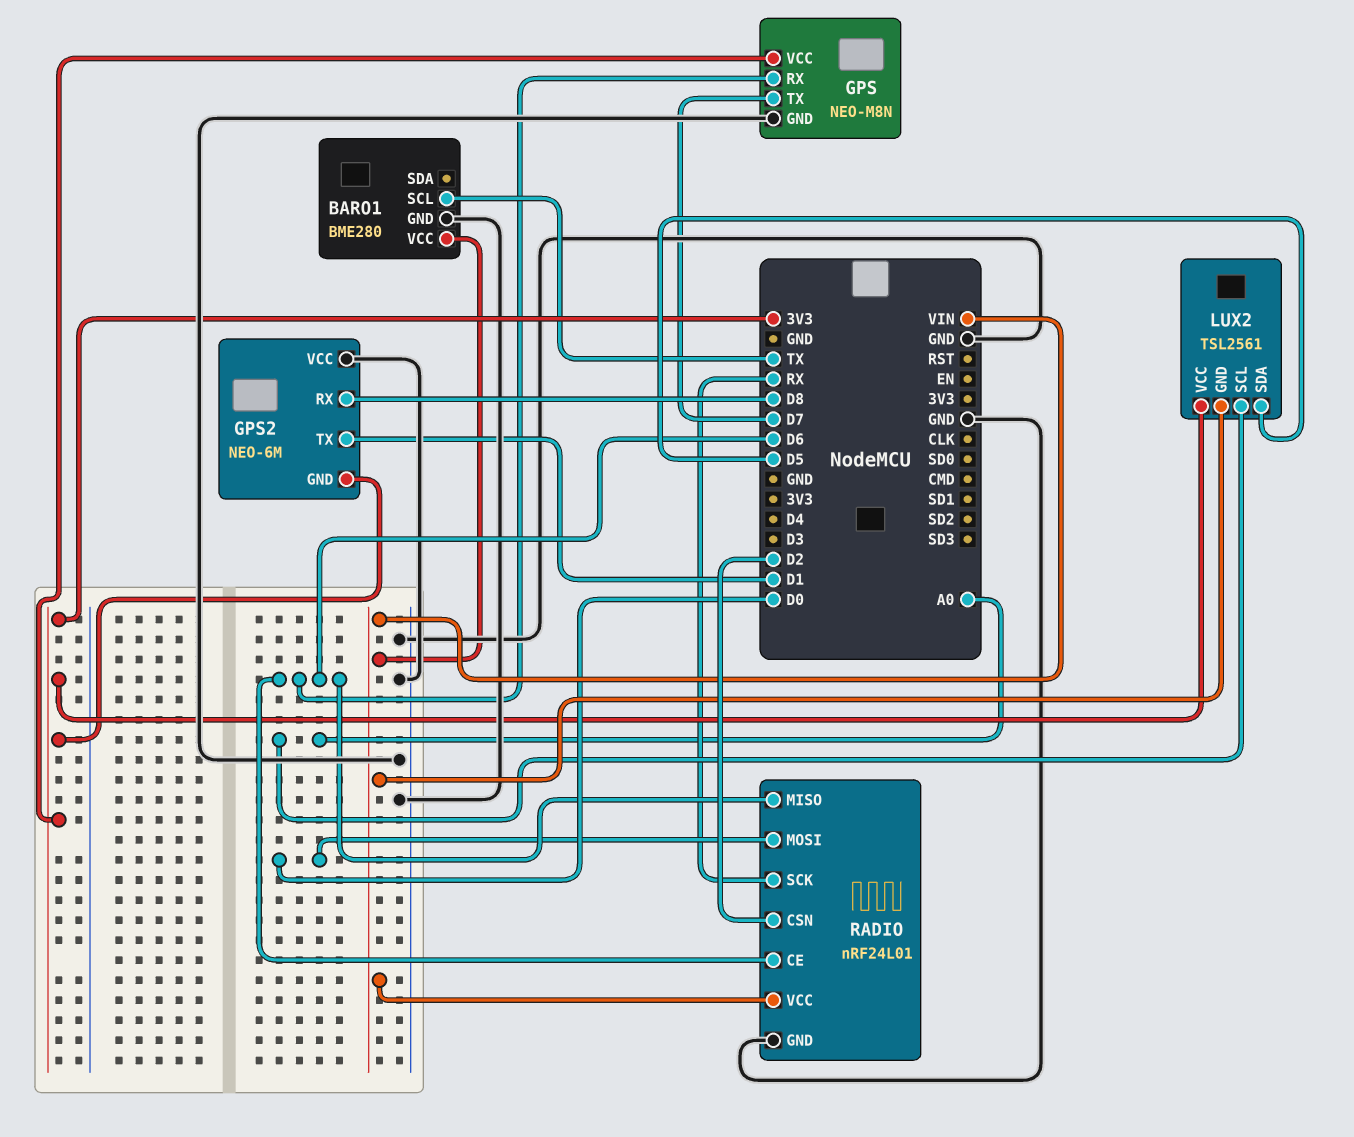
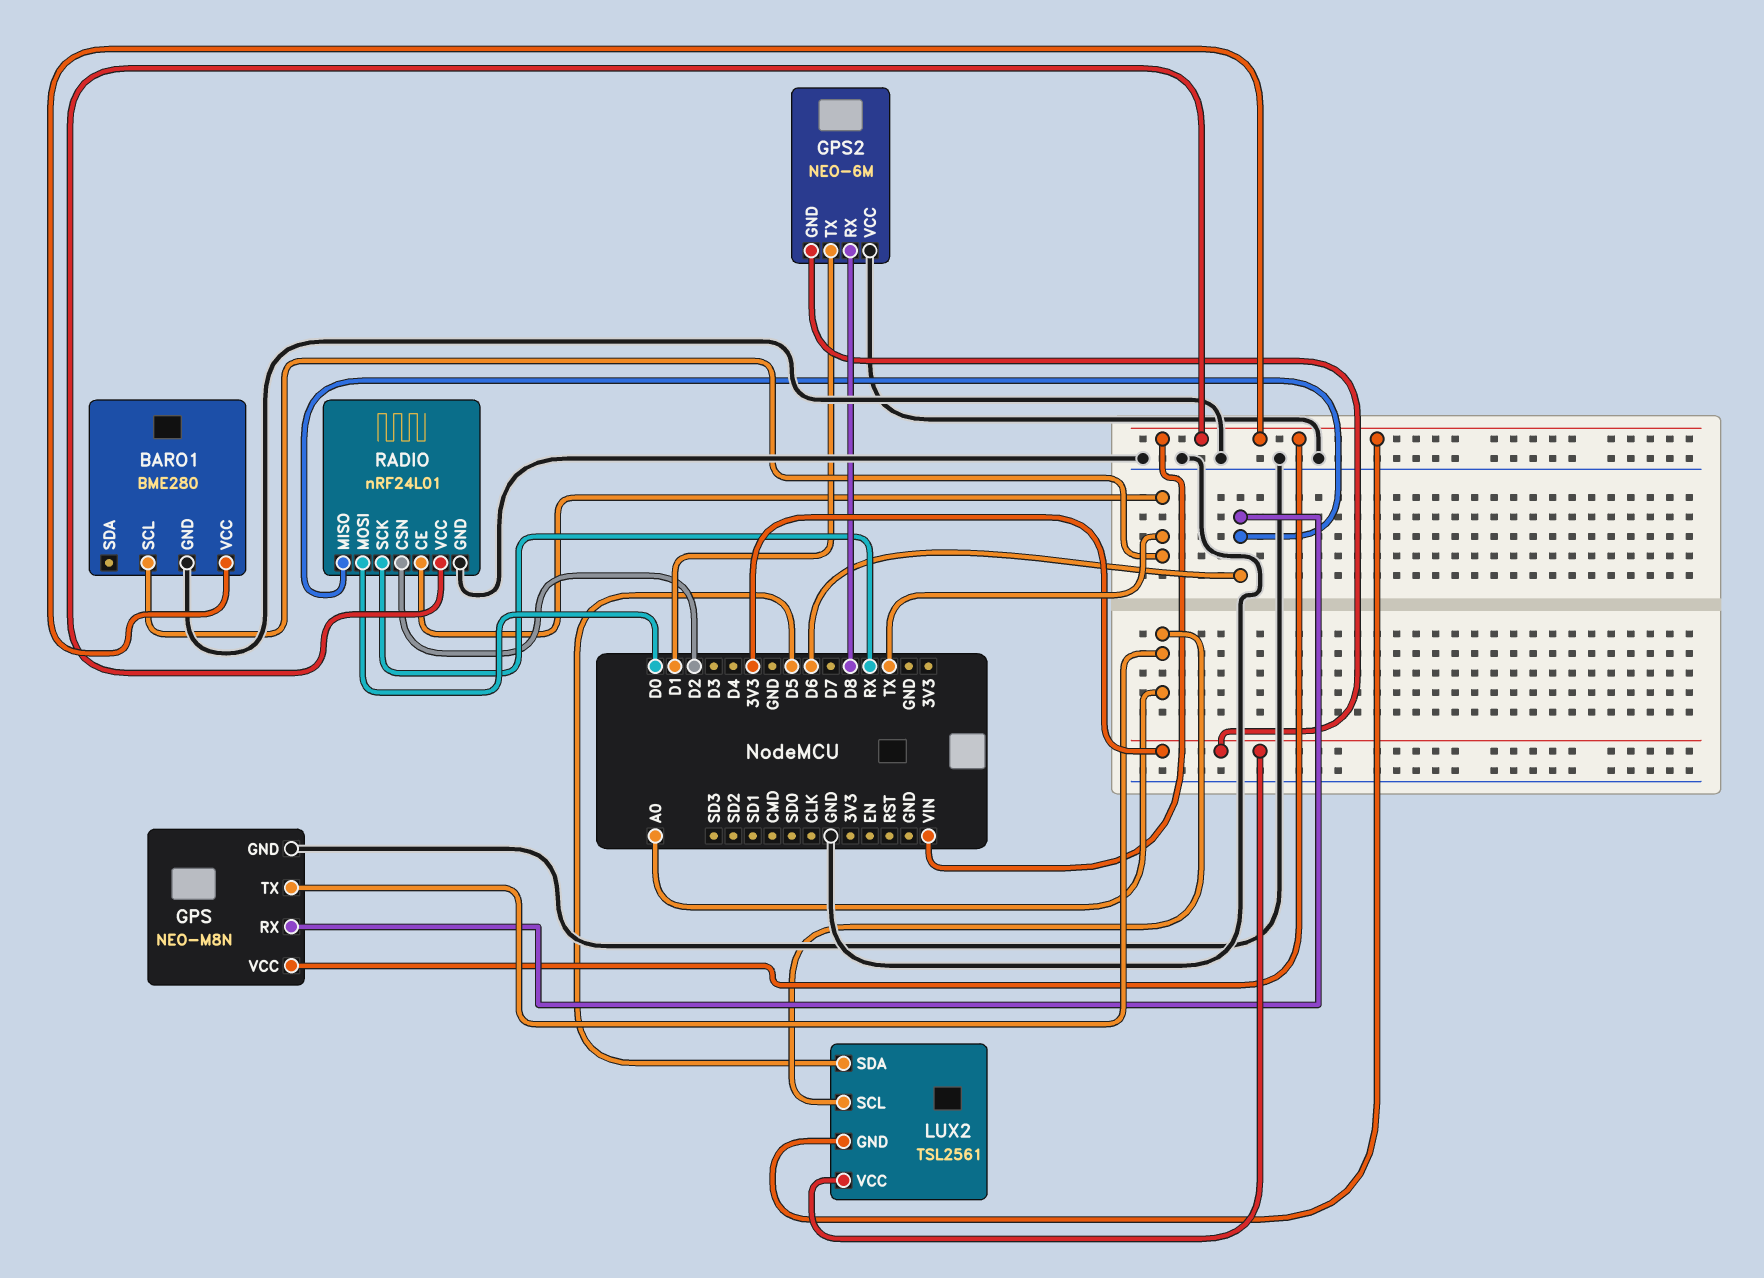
GPS pin TX: D7 -> A0
GPS pin VCC: 3V3 -> VIN
RADIO pin CE: D6 -> TX

